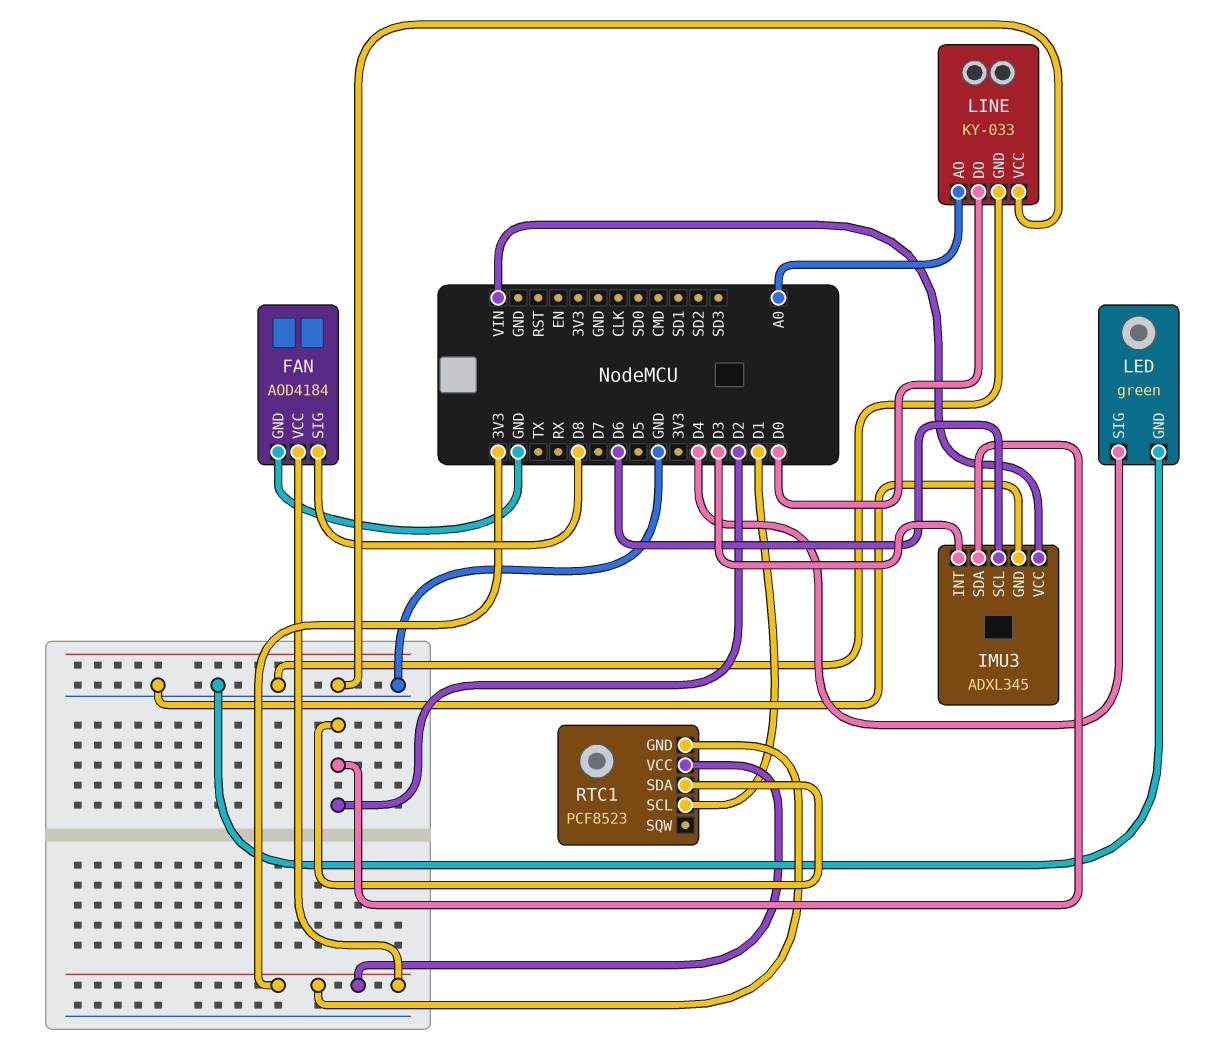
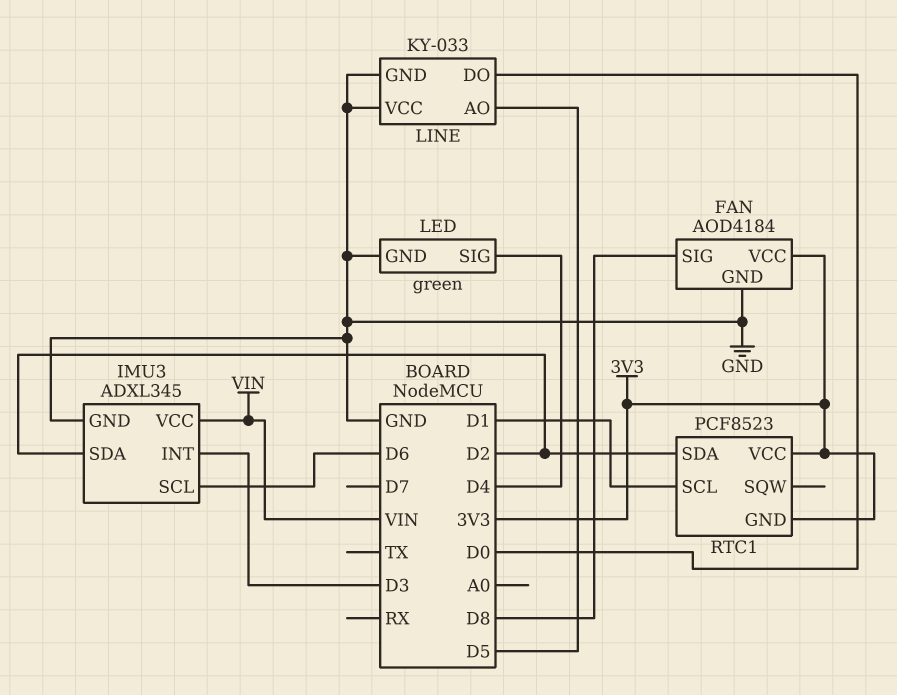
LINE pin AO: A0 -> D5

